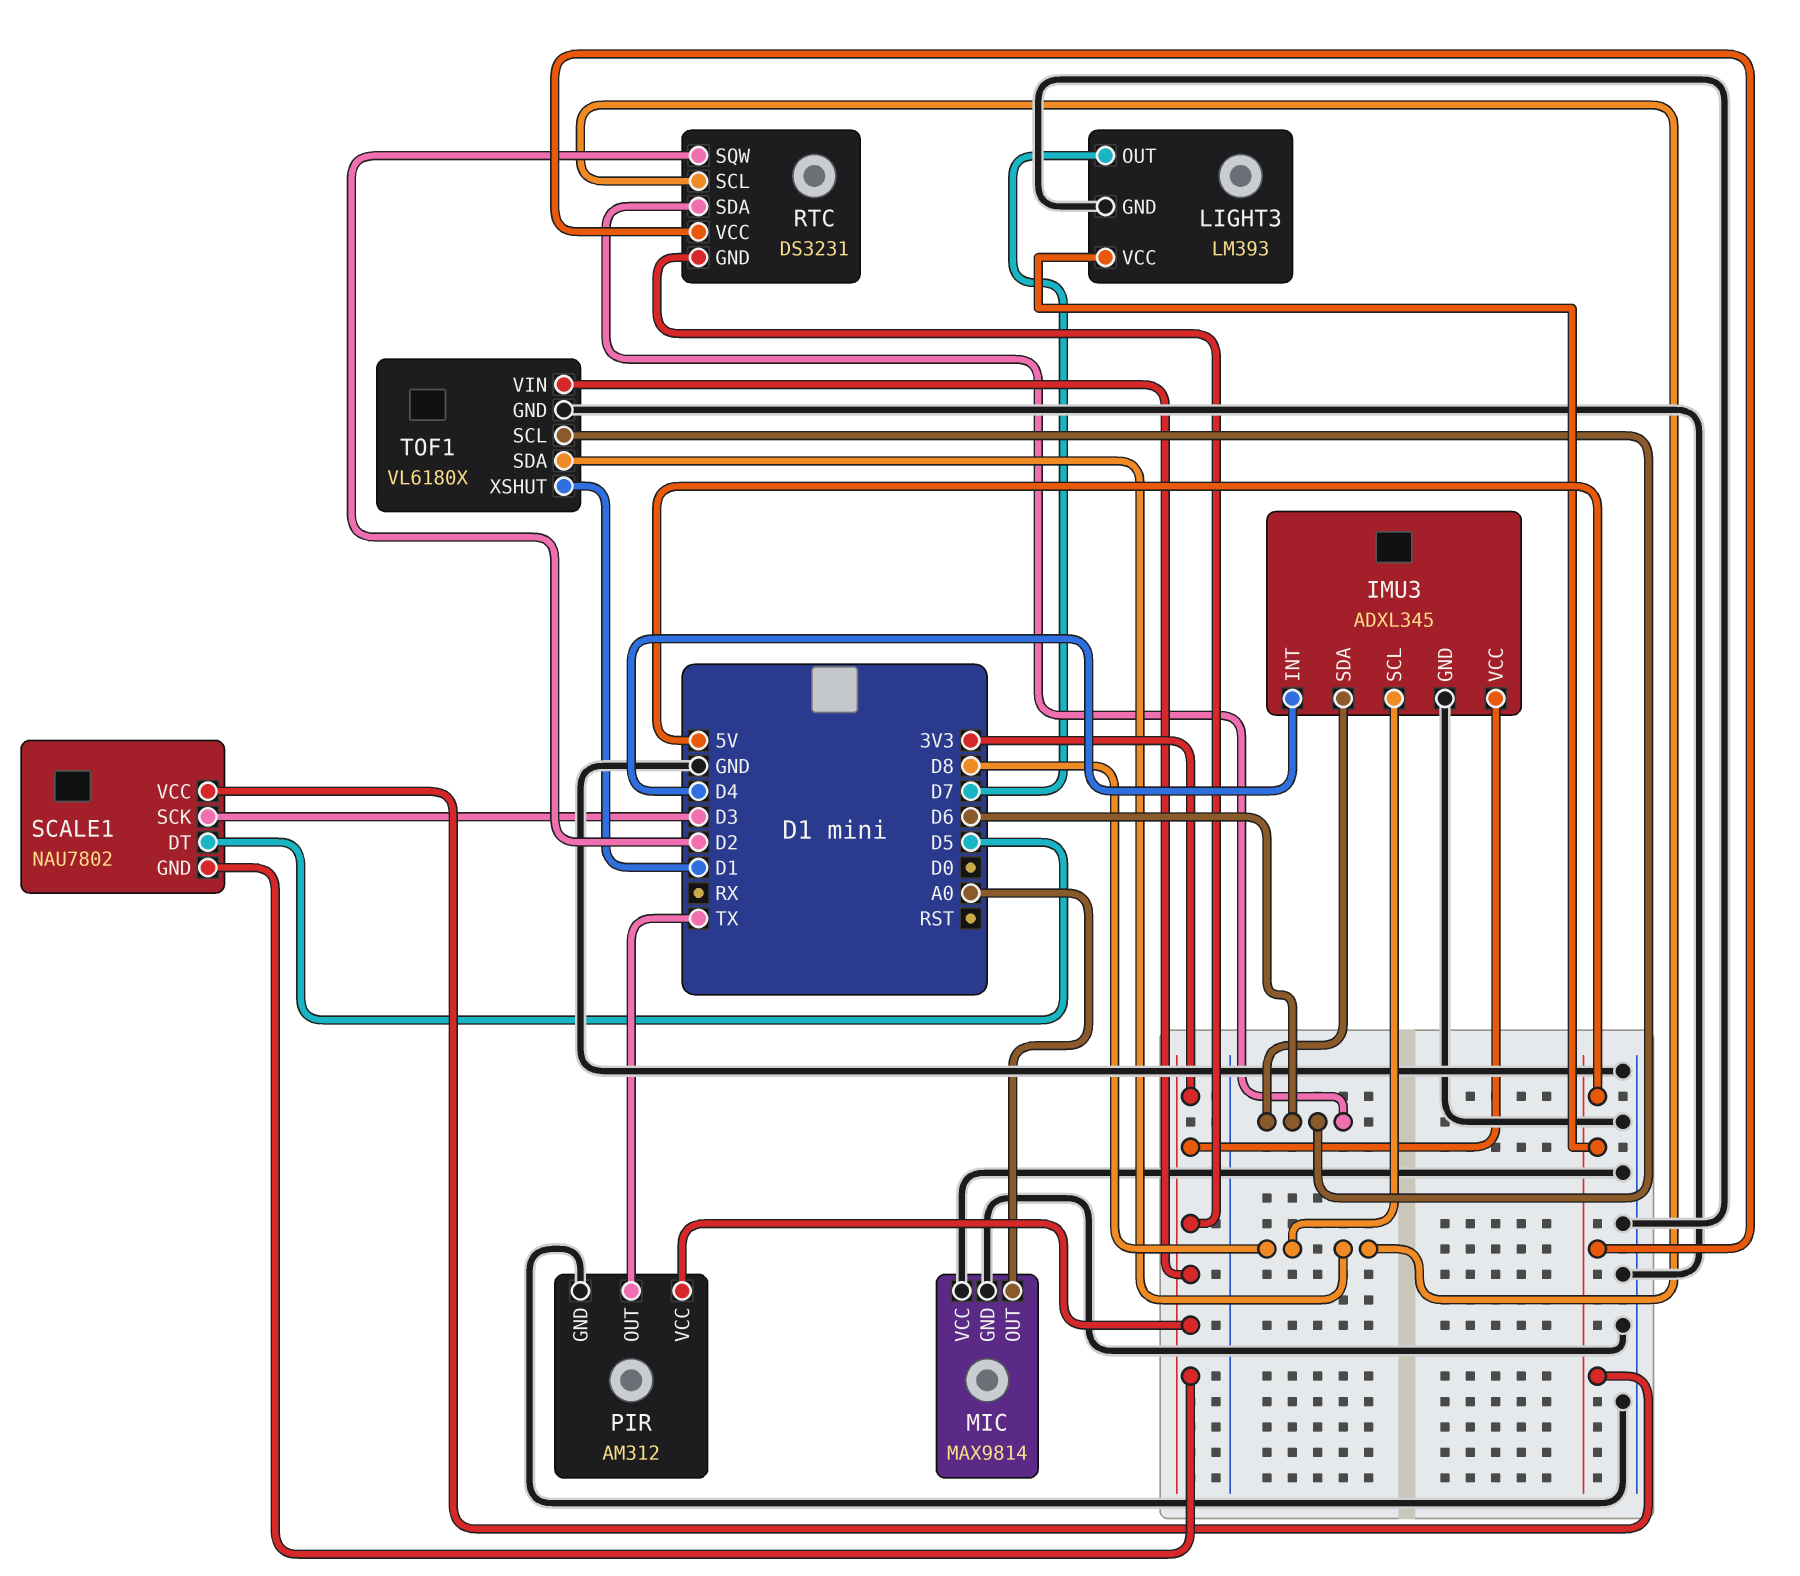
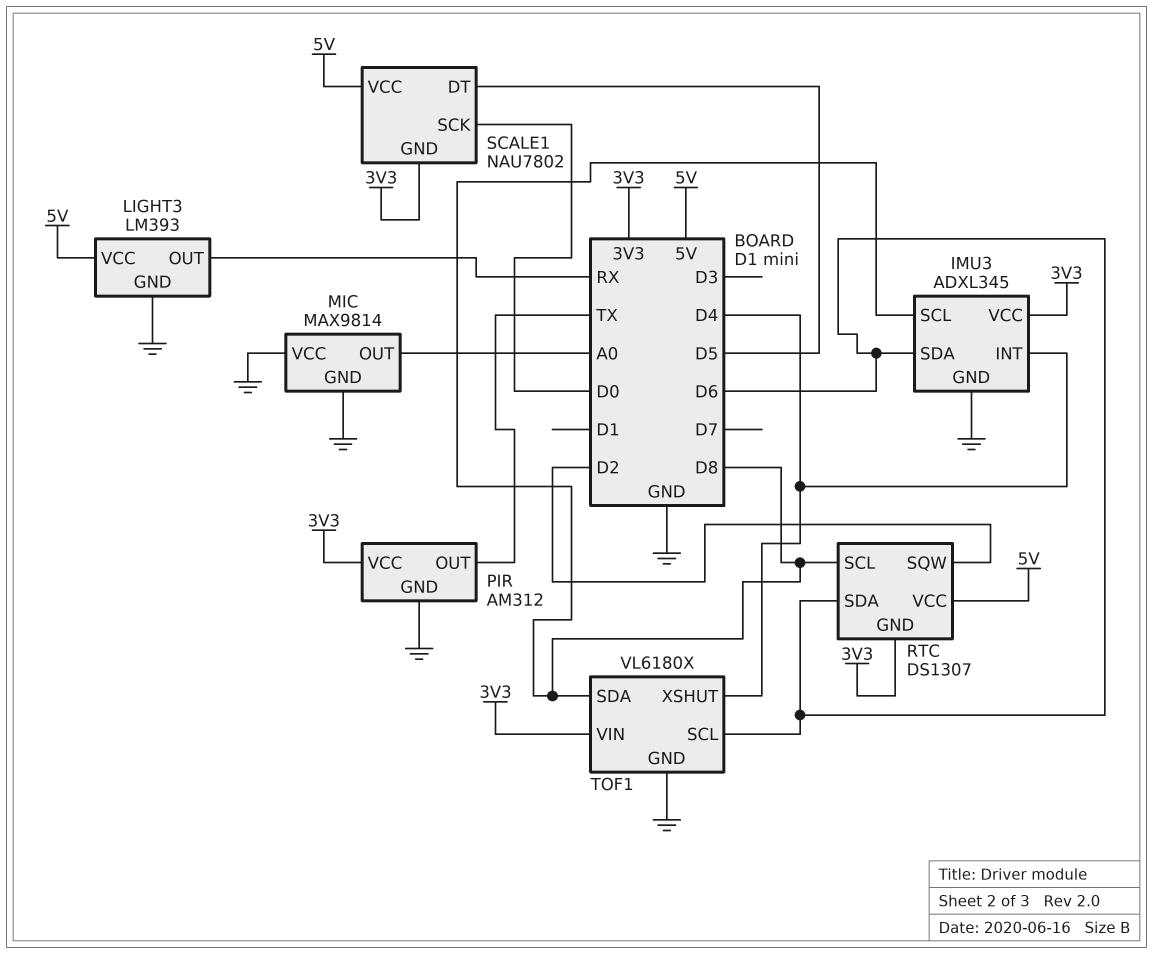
LIGHT3 pin OUT: D7 -> RX
RTC: DS3231 -> DS1307
SCALE1 pin SCK: D3 -> D0
TOF1 pin XSHUT: D1 -> D4

